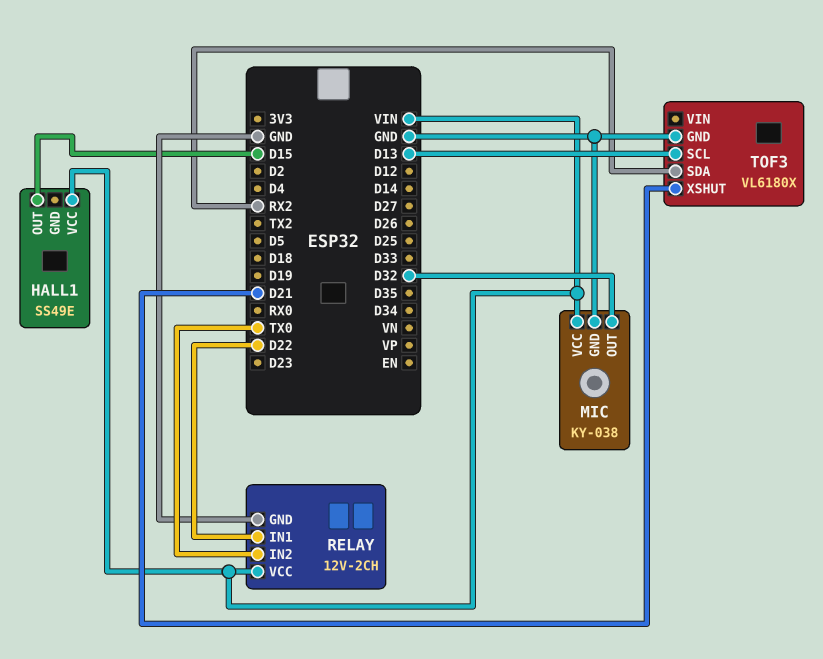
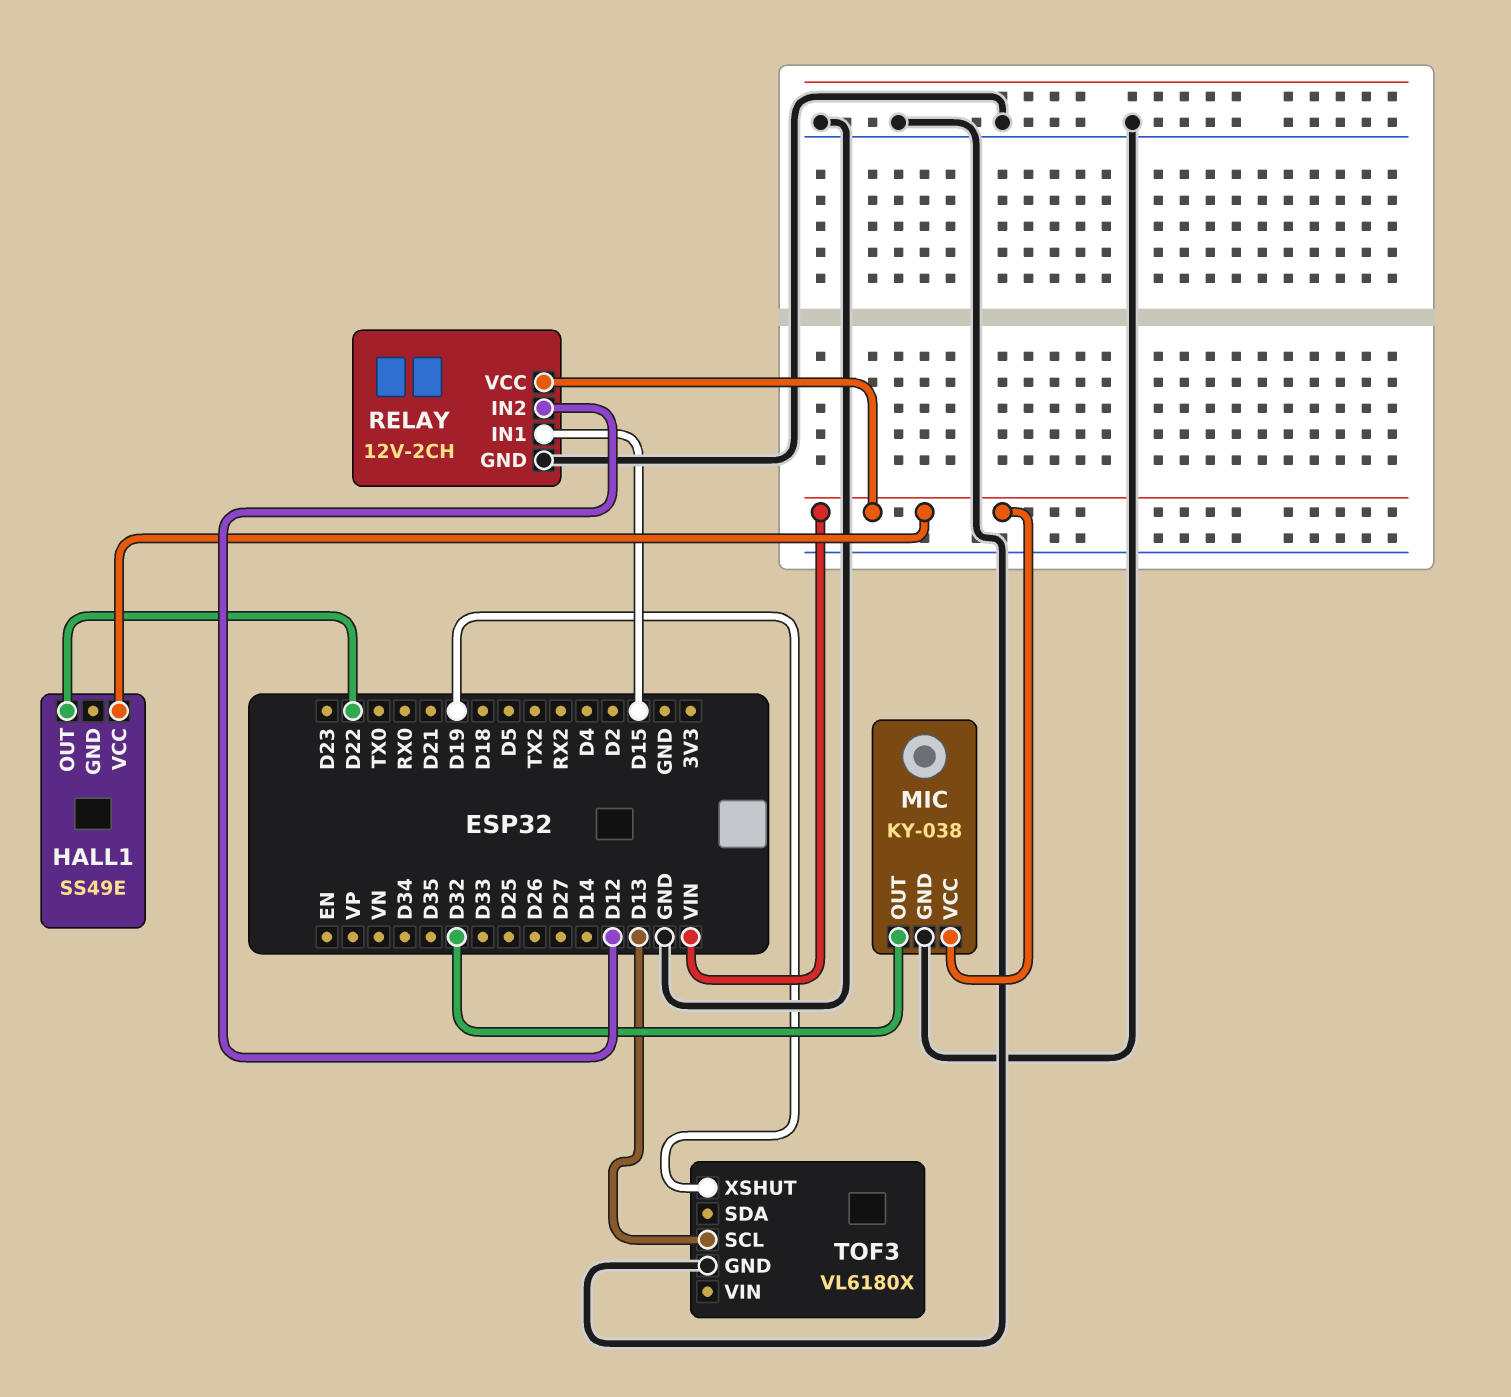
HALL1 pin OUT: D15 -> D22
RELAY pin IN1: D22 -> D15
RELAY pin IN2: TX0 -> D12
TOF3 pin SDA: RX2 -> none
TOF3 pin XSHUT: D21 -> D19

